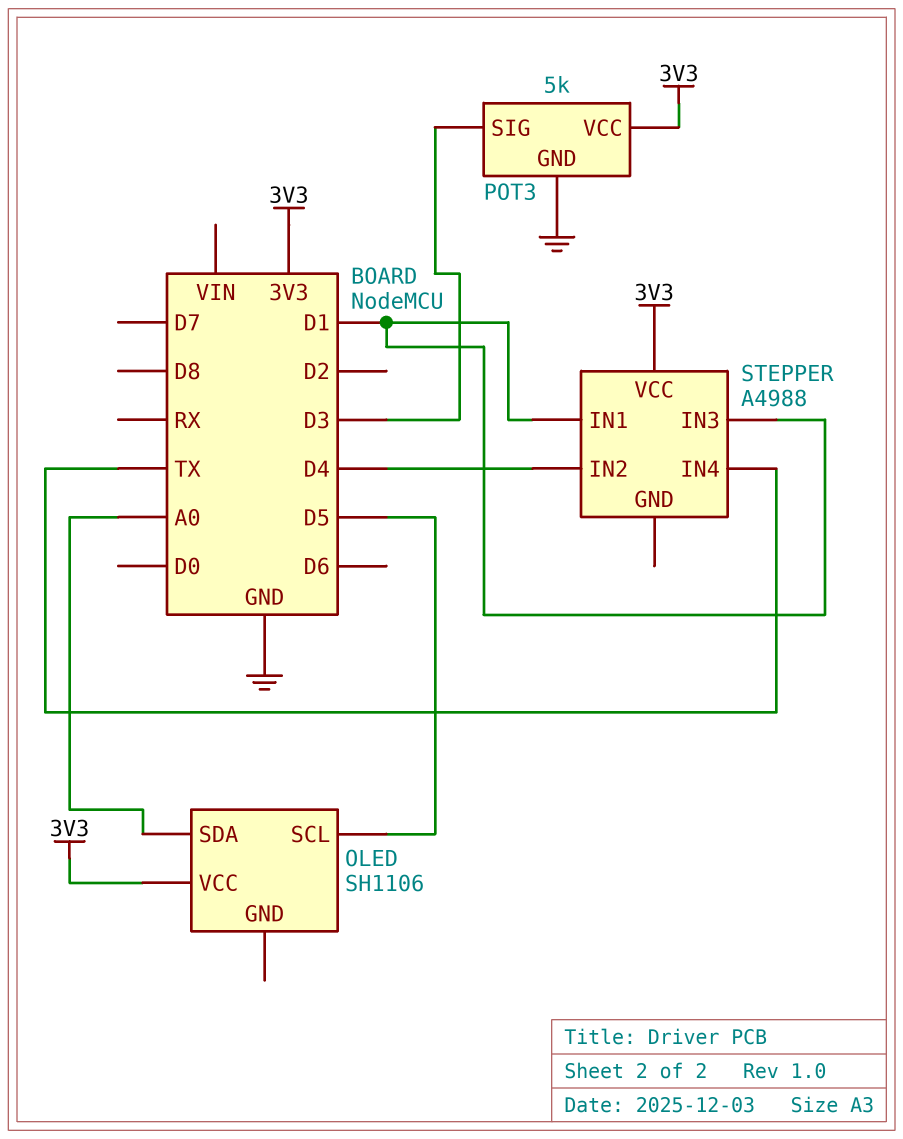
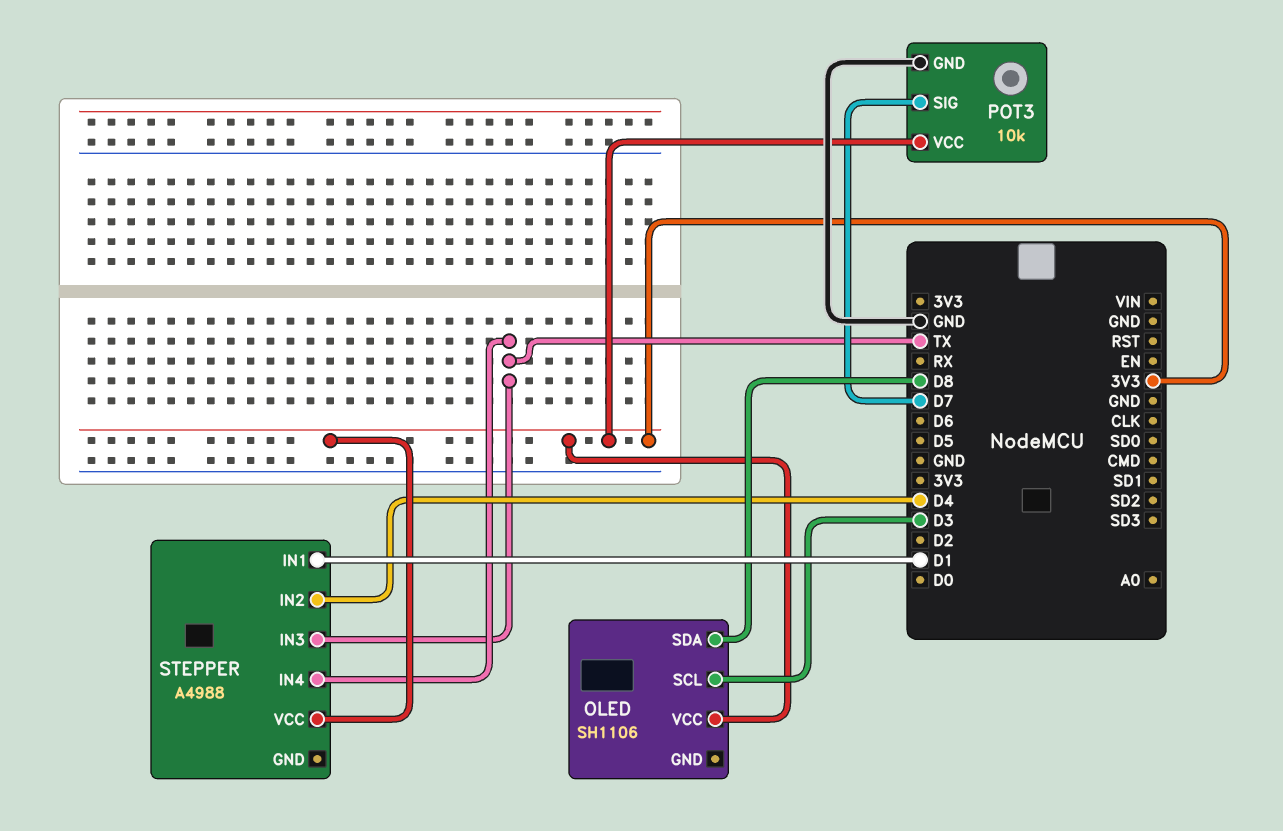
OLED pin SCL: D5 -> D3
OLED pin SDA: A0 -> D8
POT3: 5k -> 10k
POT3 pin SIG: D3 -> D7
STEPPER pin IN3: D1 -> TX

